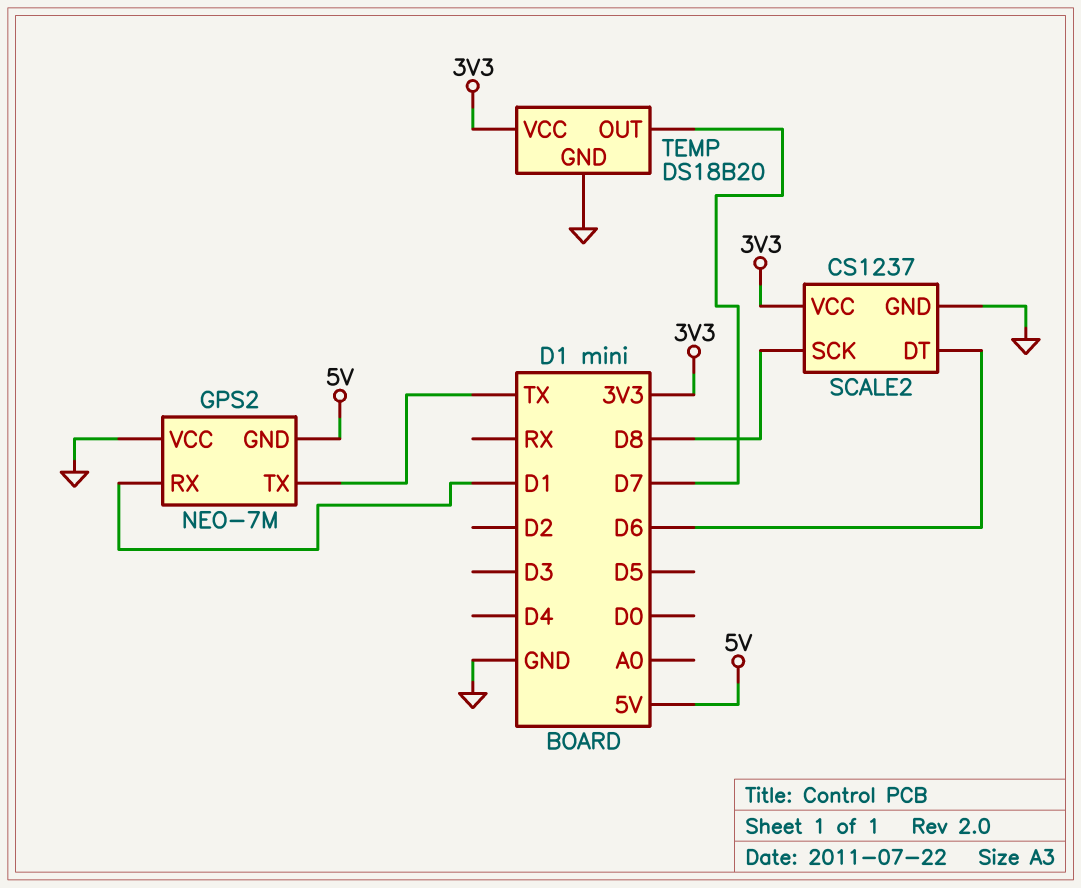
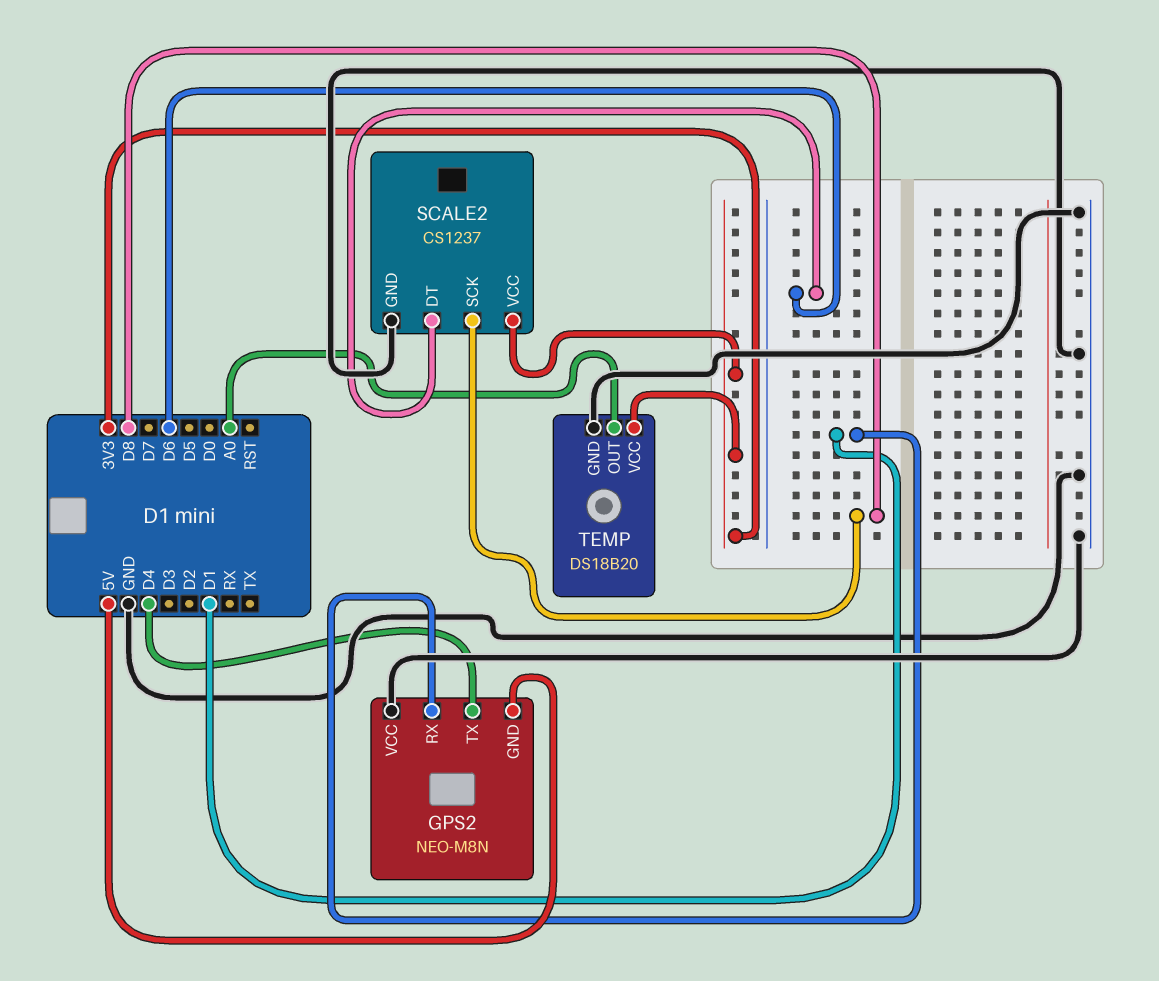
GPS2: NEO-7M -> NEO-M8N
GPS2 pin TX: TX -> D4
TEMP pin OUT: D7 -> A0

